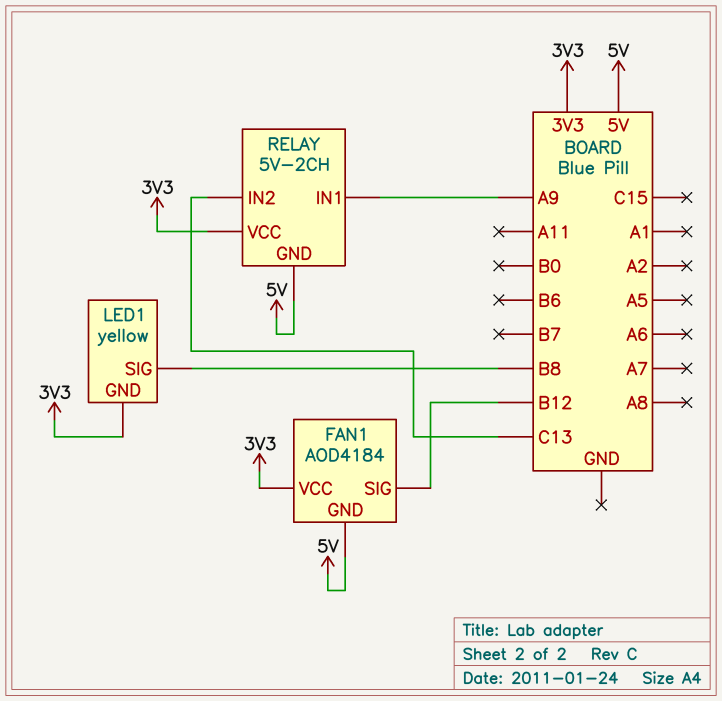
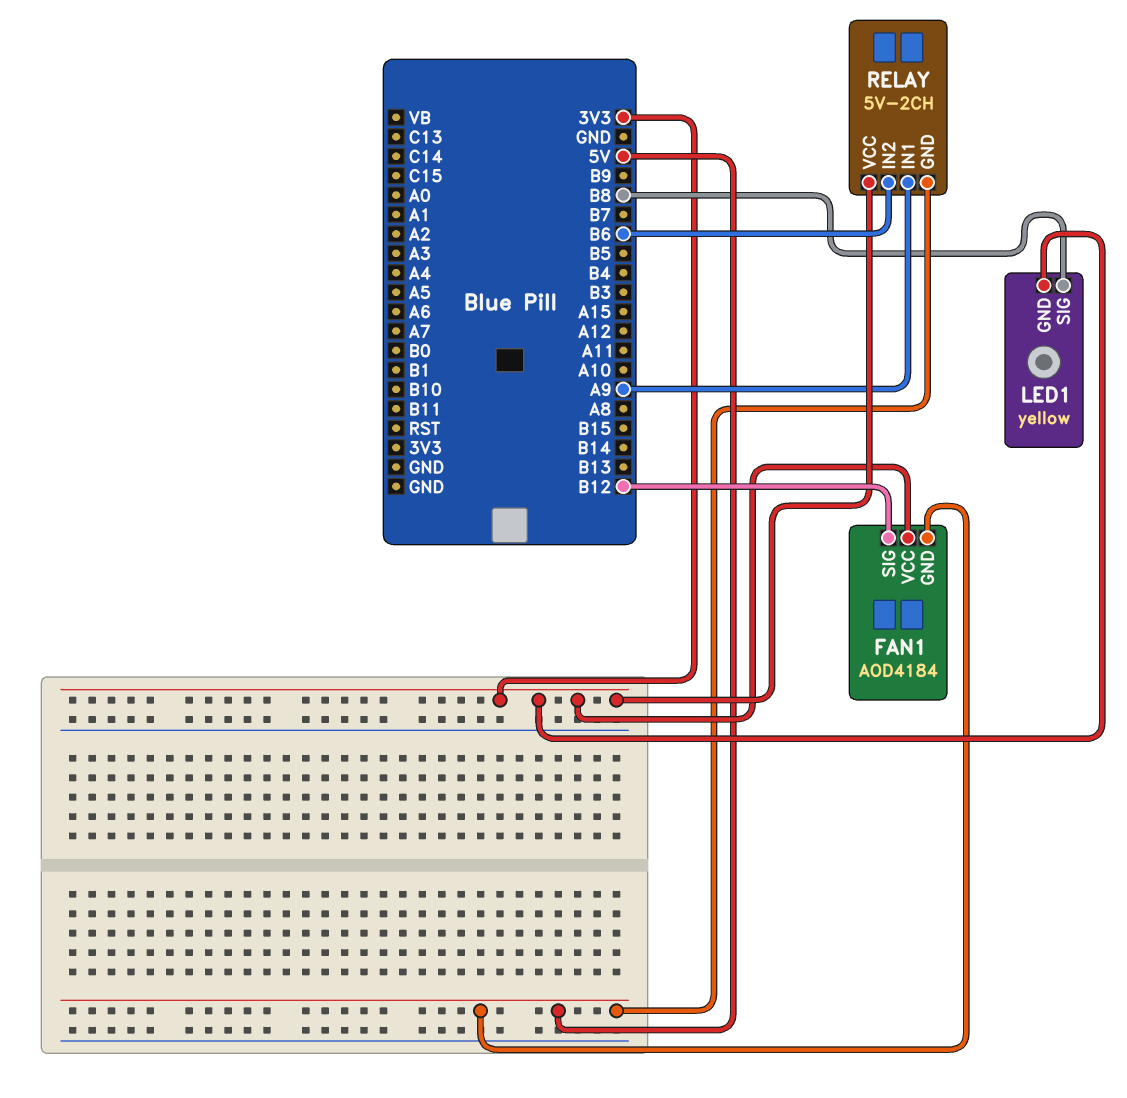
RELAY pin IN2: C13 -> B6

